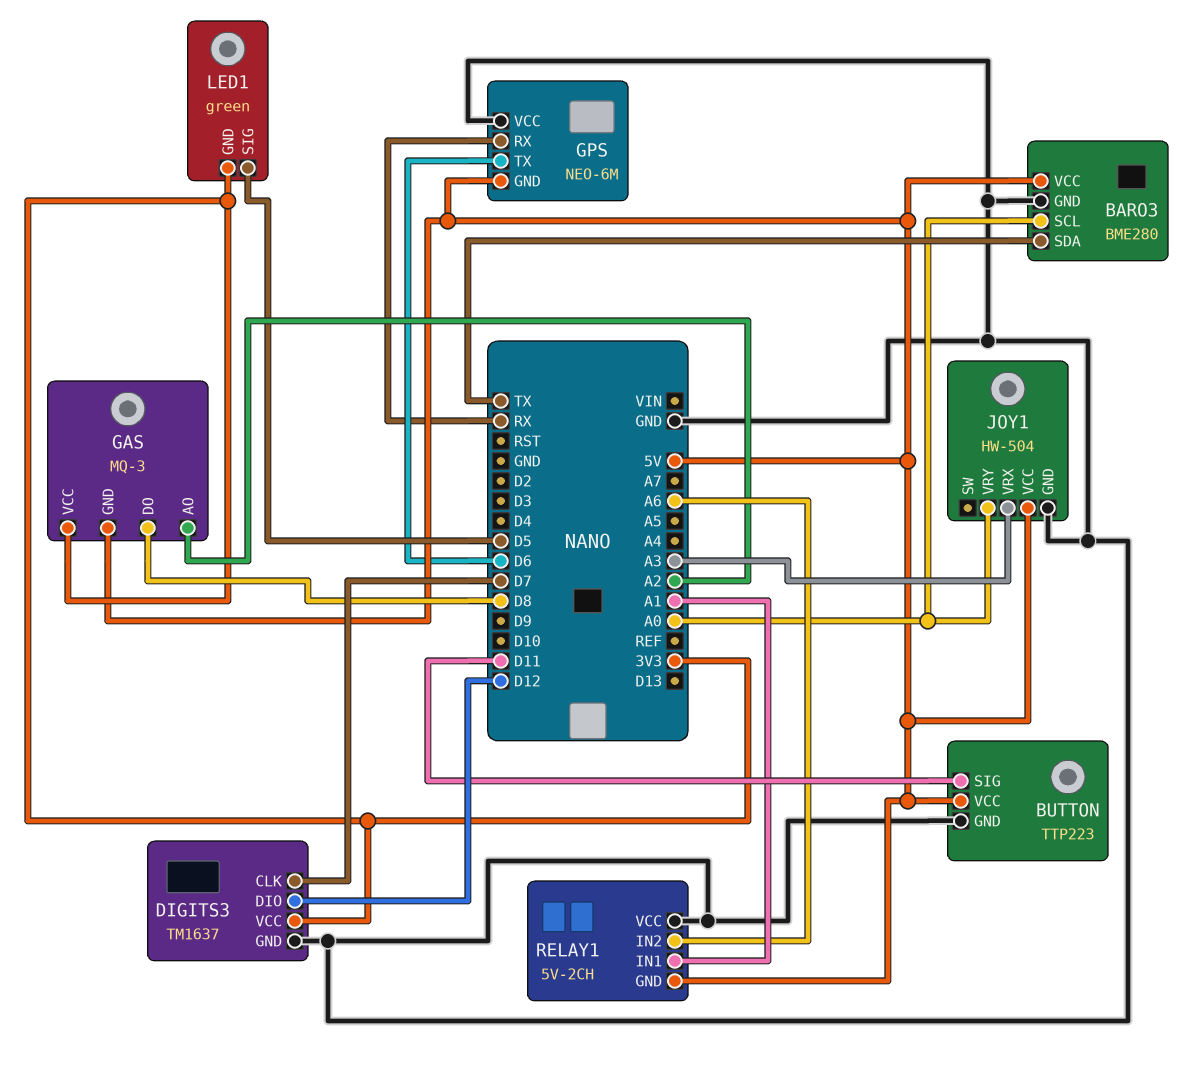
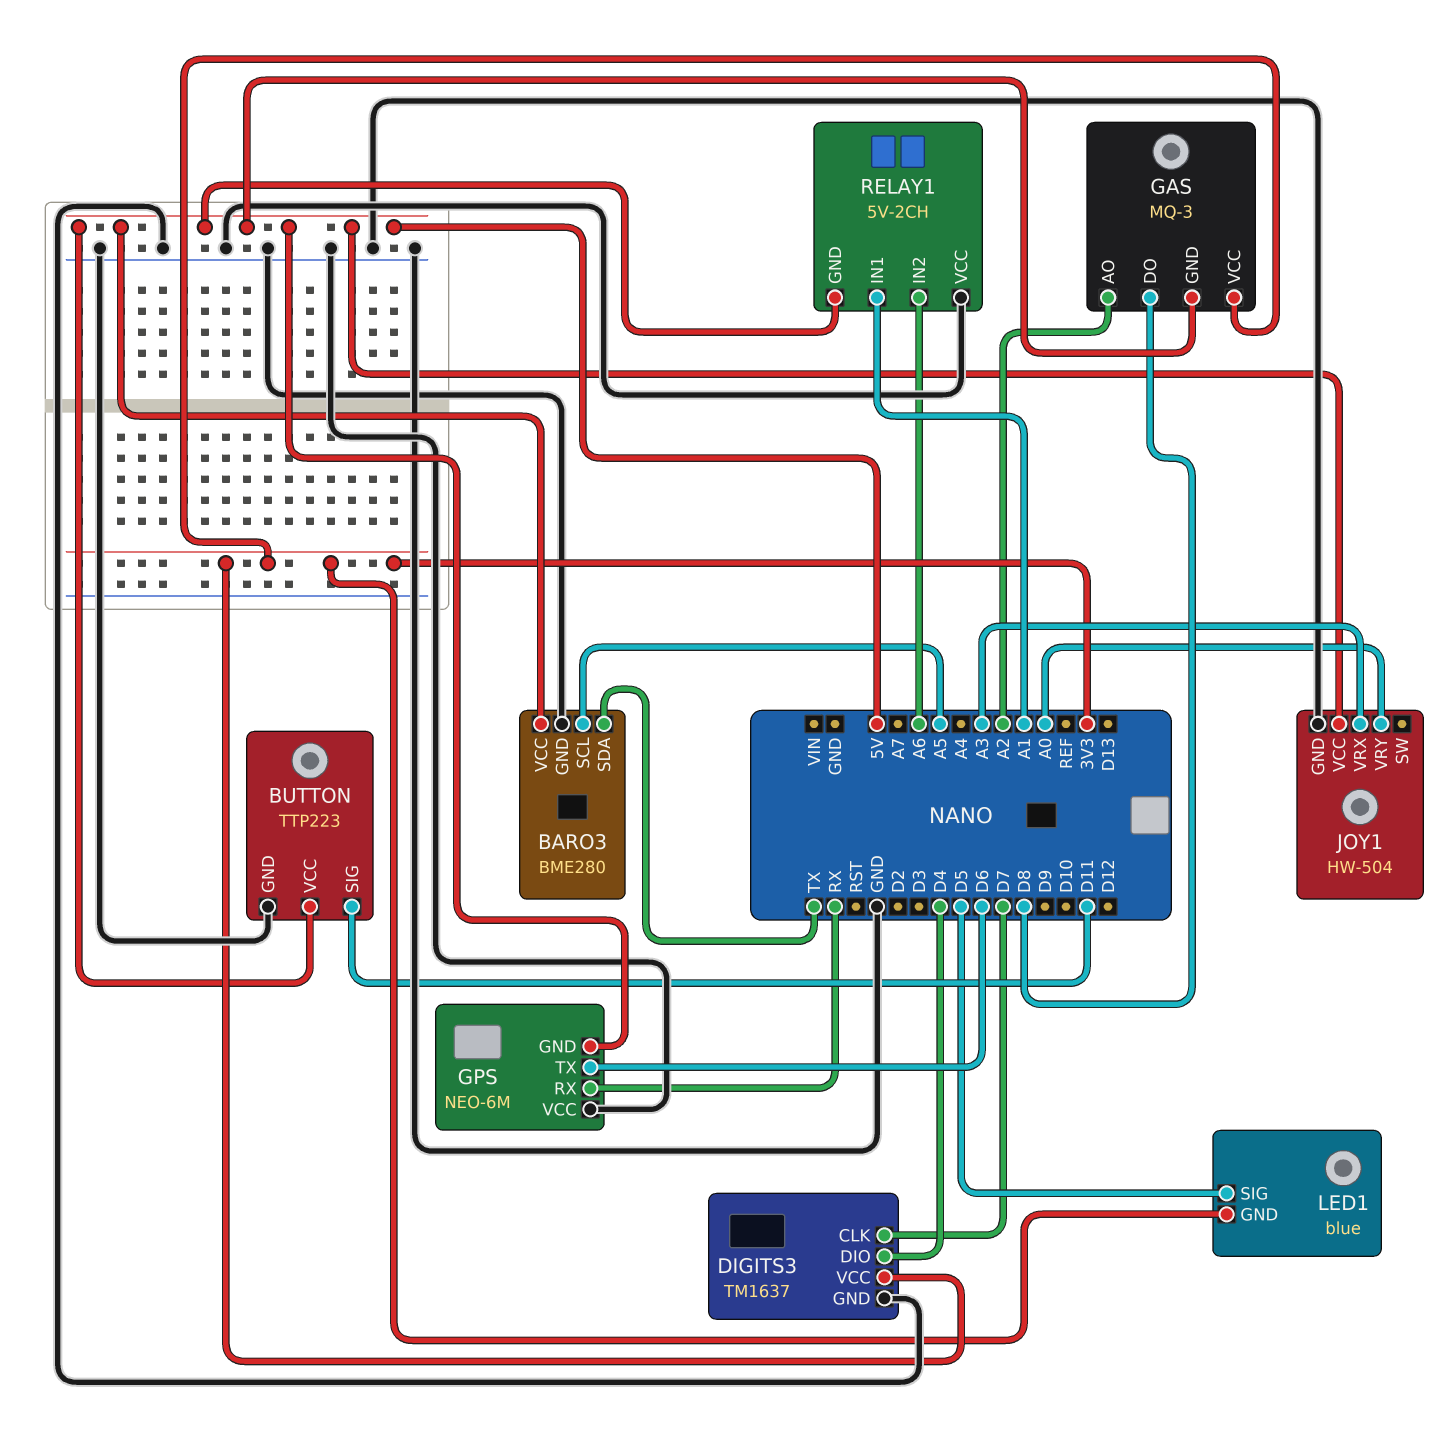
BARO3 pin SCL: A0 -> A5
DIGITS3 pin DIO: D12 -> D4
LED1: green -> blue

